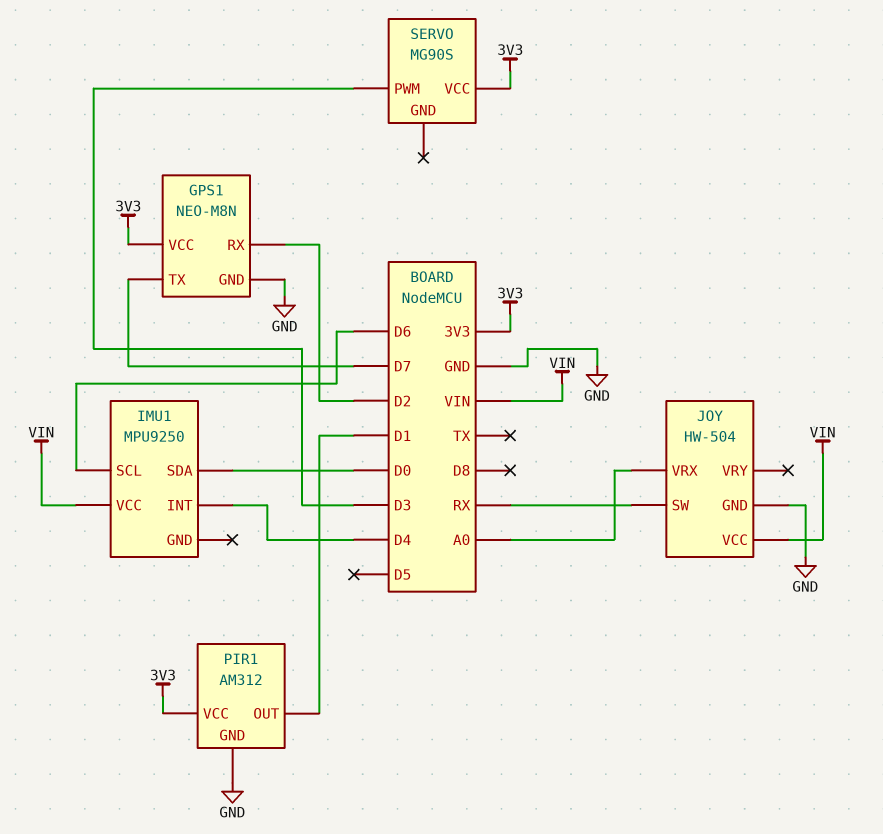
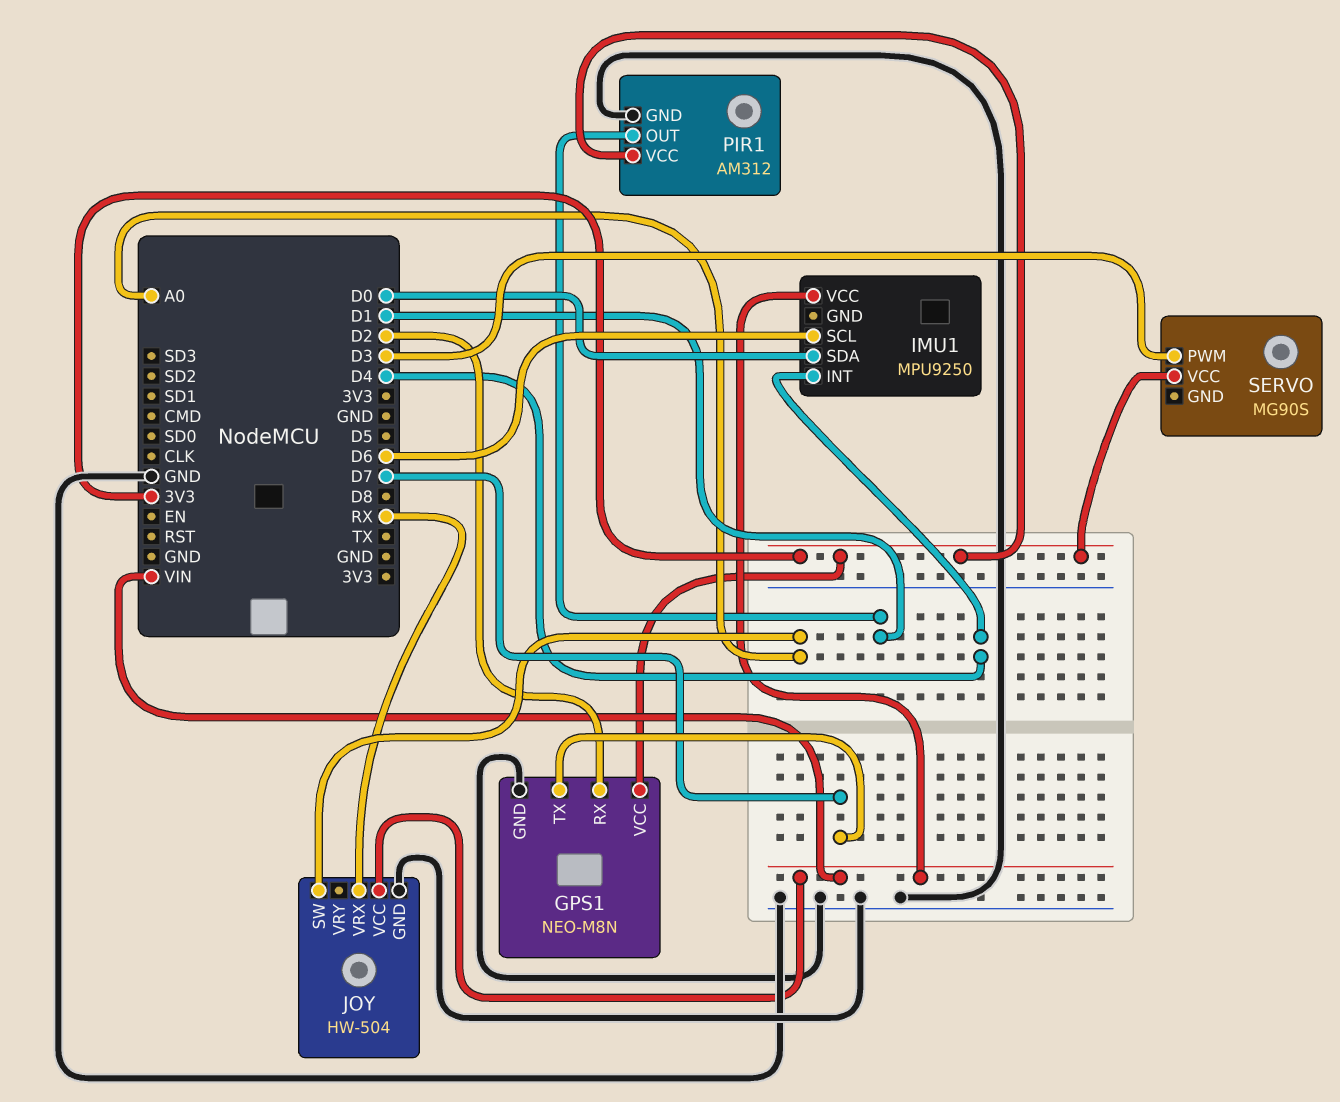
JOY pin SW: RX -> A0
JOY pin VRX: A0 -> RX

